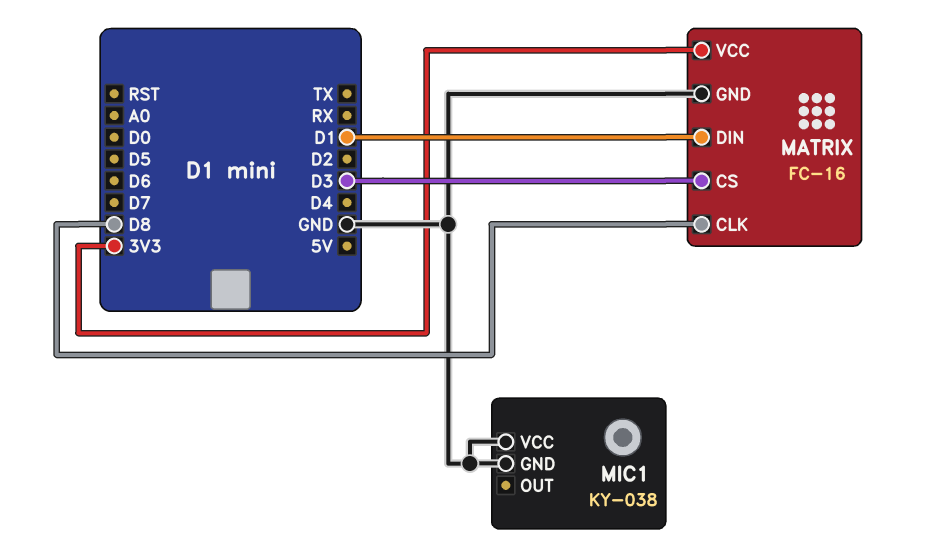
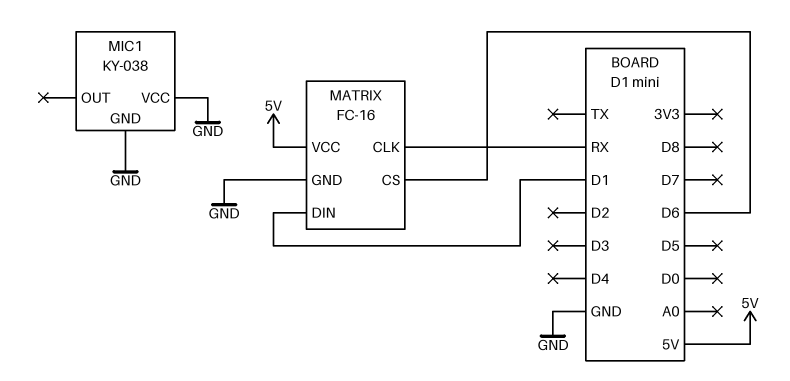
MATRIX pin CLK: D8 -> RX
MATRIX pin CS: D3 -> D6
MATRIX pin VCC: 3V3 -> 5V

